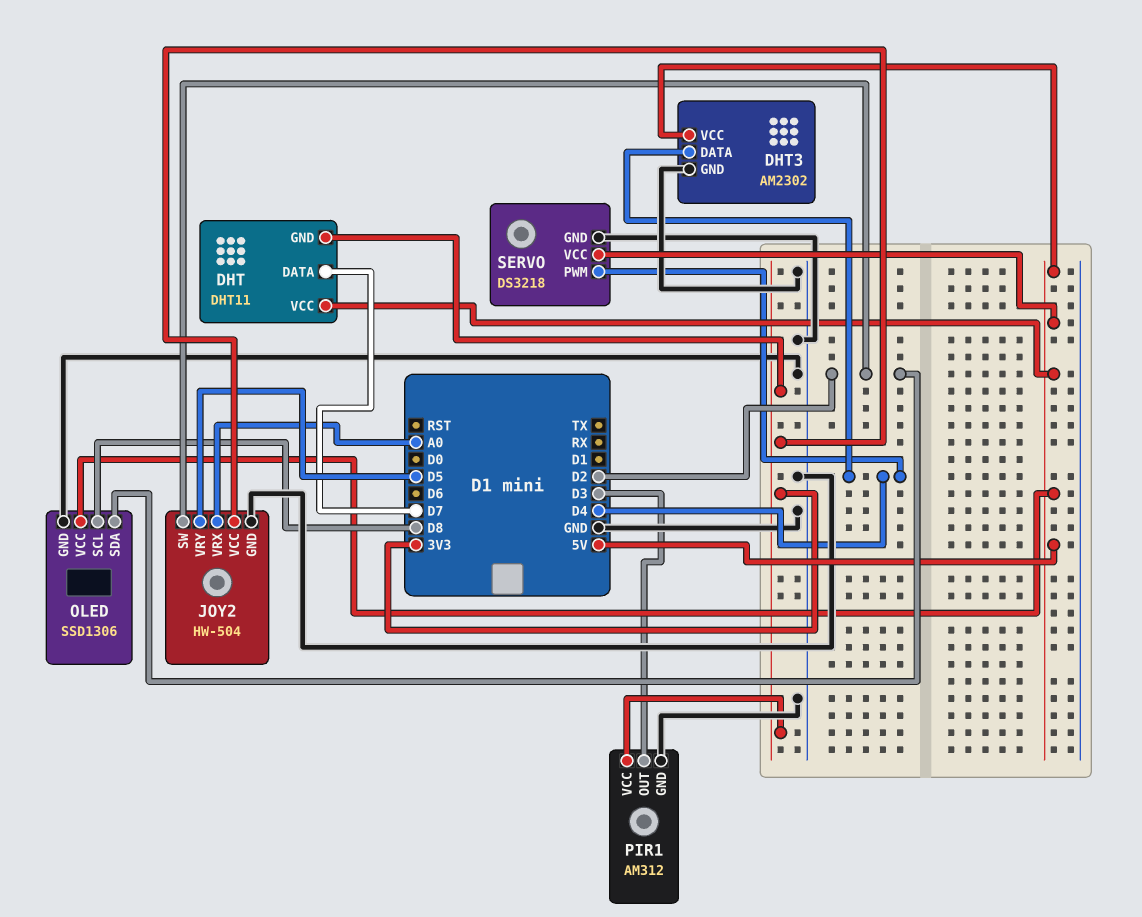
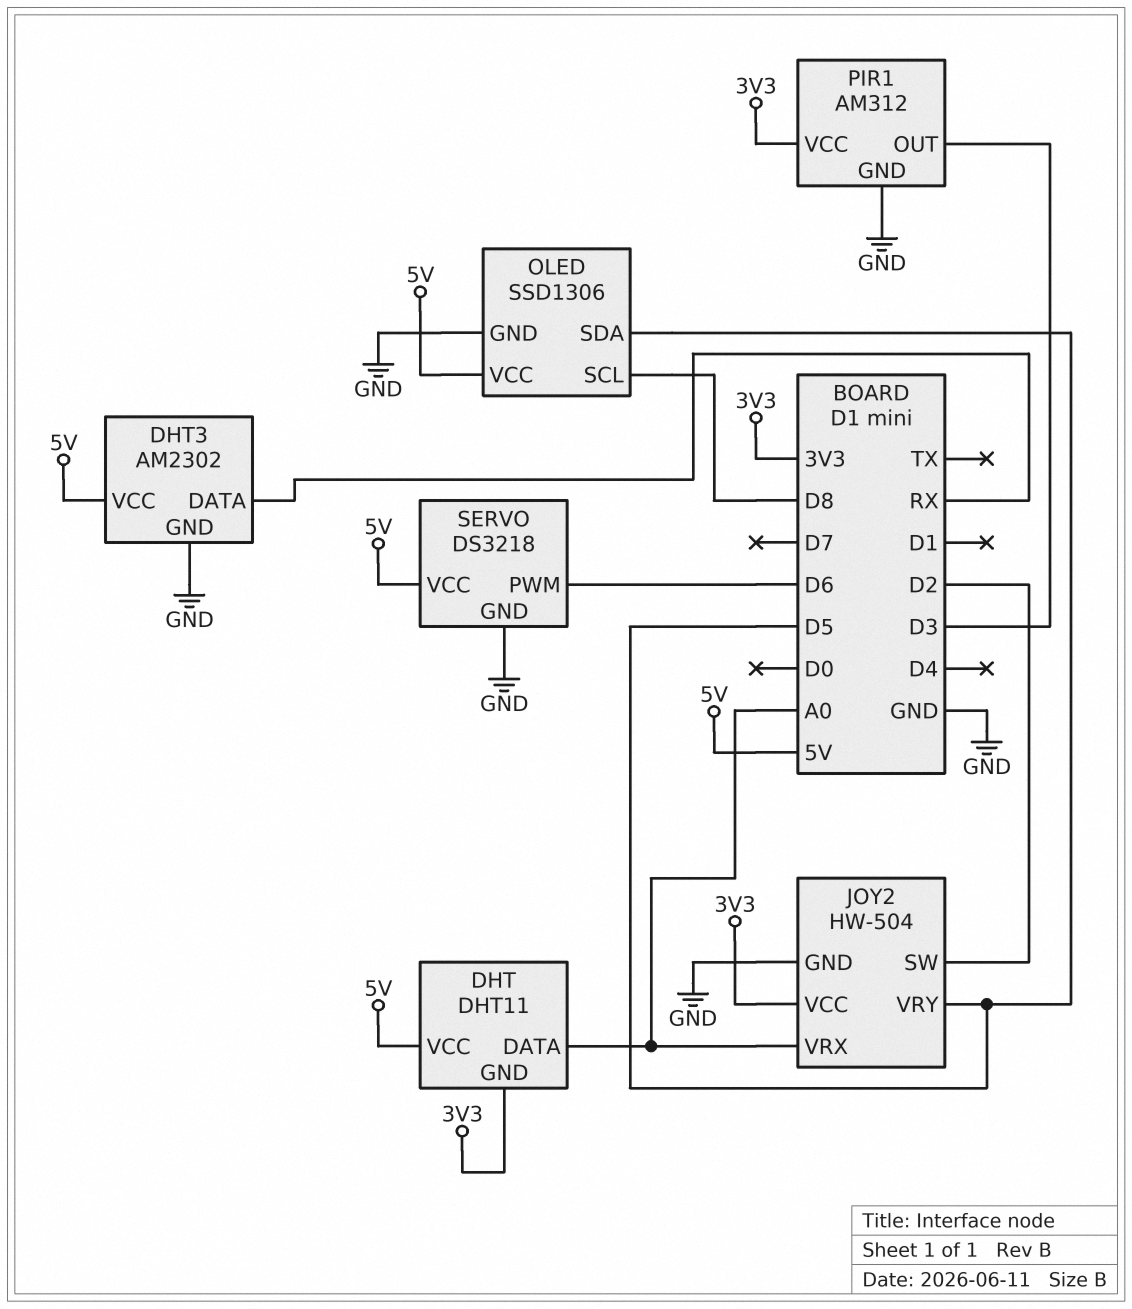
DHT pin DATA: D7 -> A0
DHT3 pin DATA: D4 -> RX
OLED pin SDA: D2 -> D5
SERVO pin PWM: D4 -> D6

